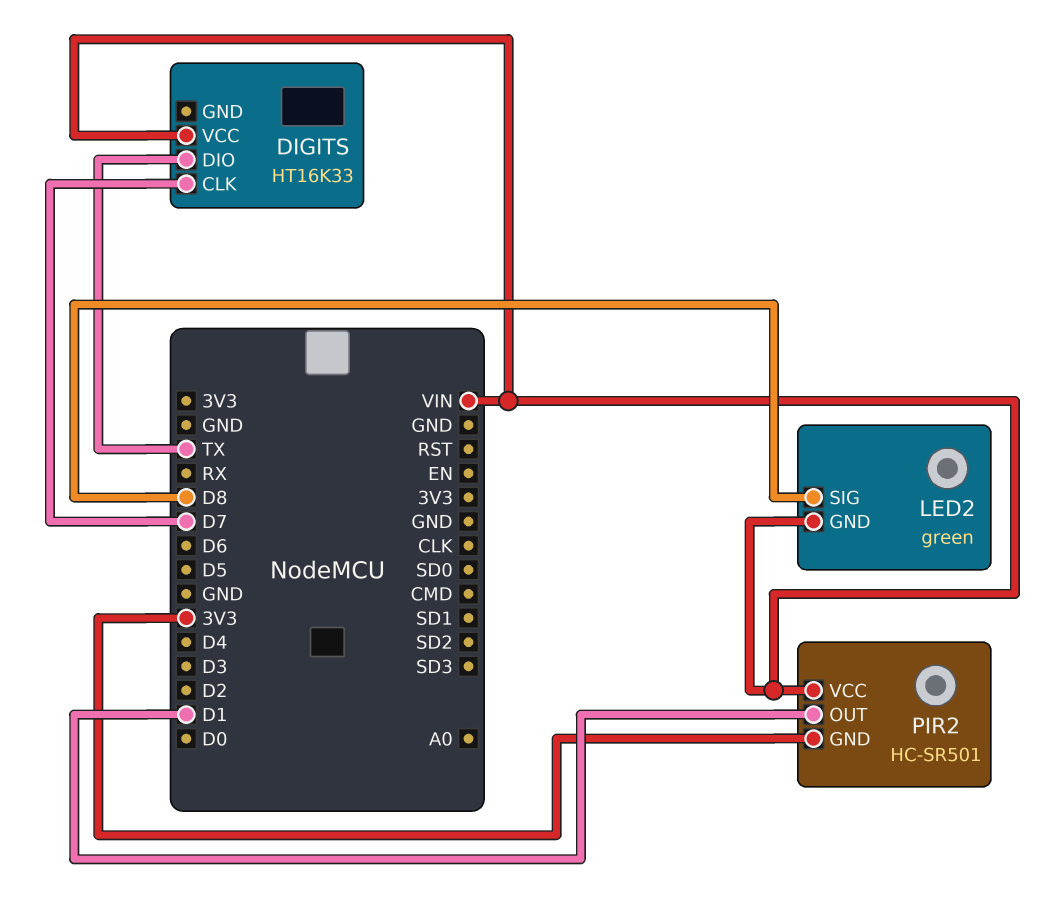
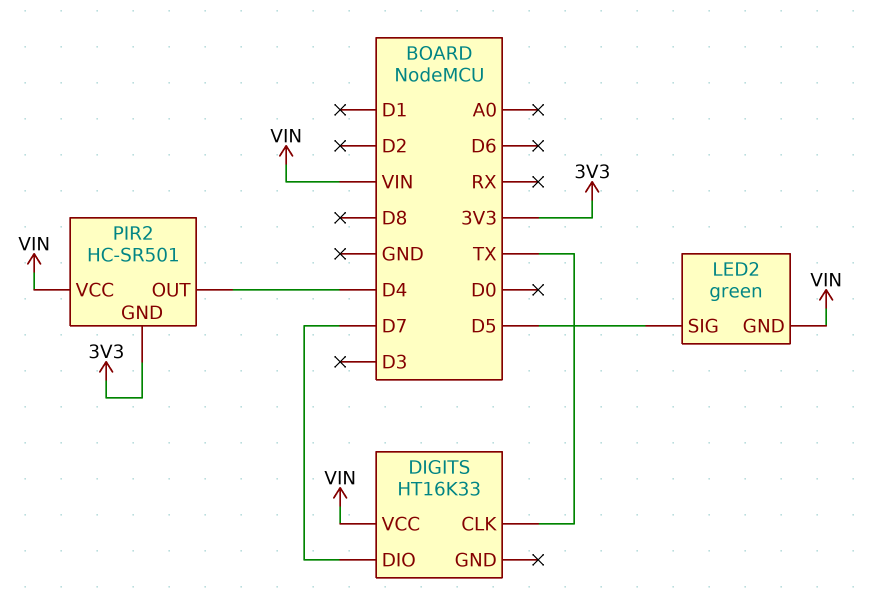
DIGITS pin CLK: D7 -> TX
DIGITS pin DIO: TX -> D7
LED2 pin SIG: D8 -> D5
PIR2 pin OUT: D1 -> D4

